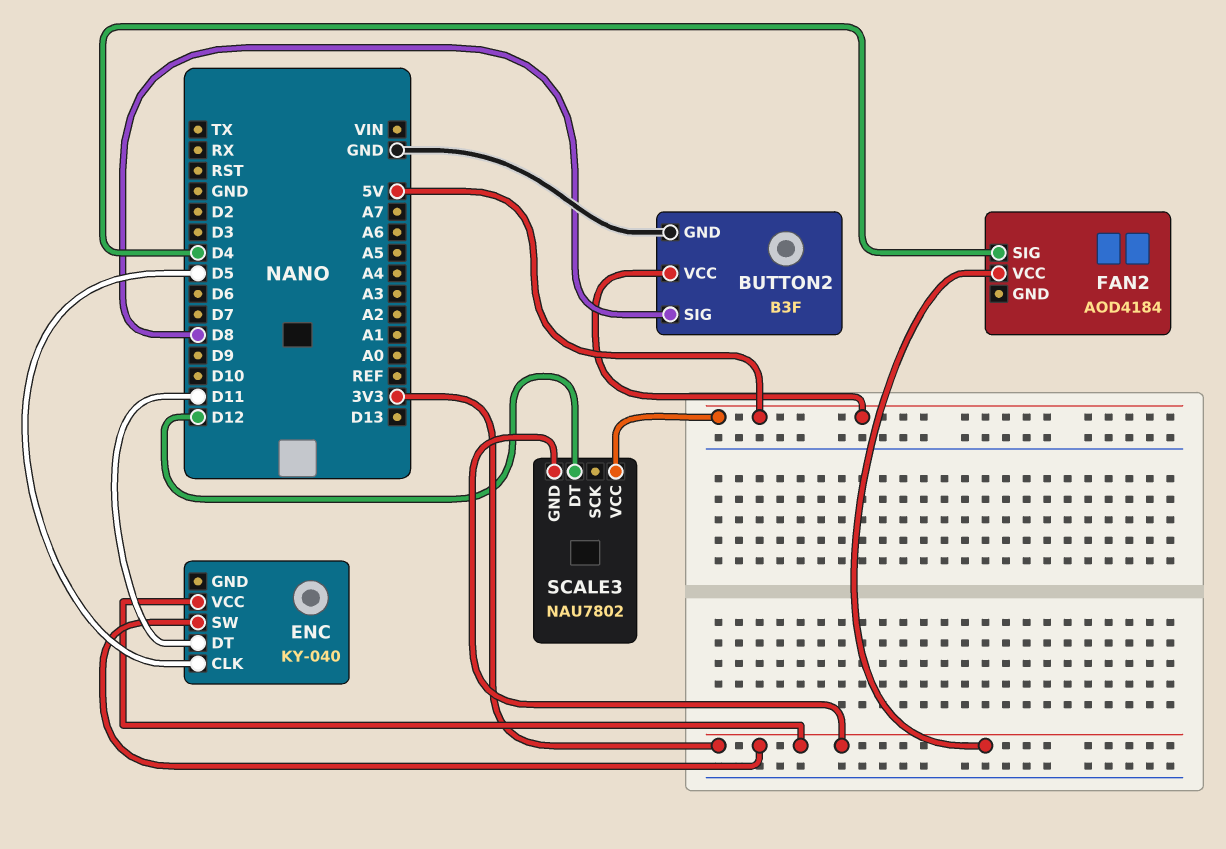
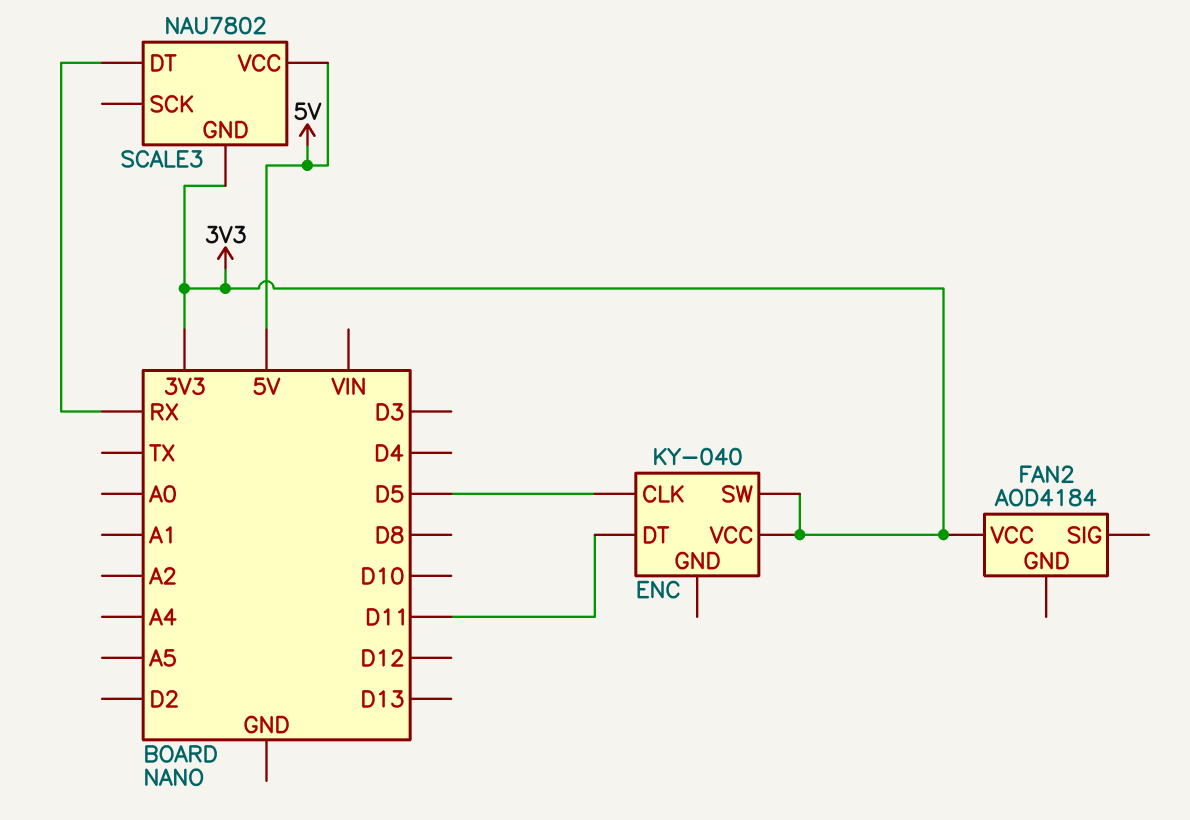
BUTTON2: B3F -> none
BUTTON2 pin GND: GND -> none
BUTTON2 pin SIG: D8 -> none
BUTTON2 pin VCC: 5V -> none
FAN2 pin SIG: D4 -> none
SCALE3 pin DT: D12 -> RX

